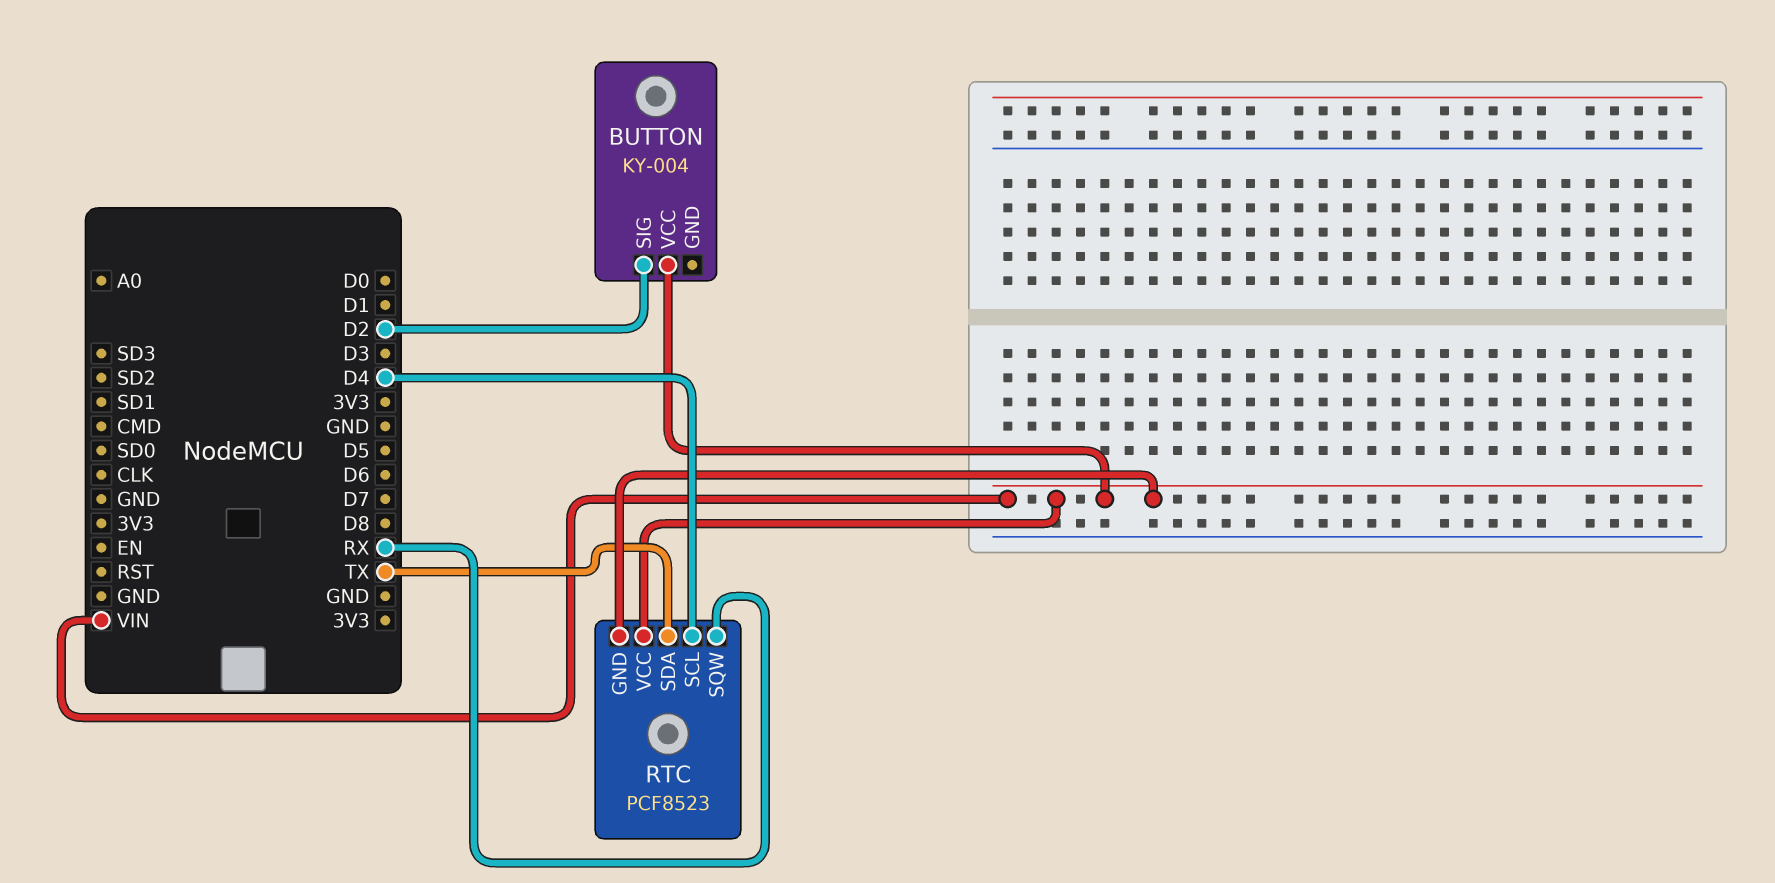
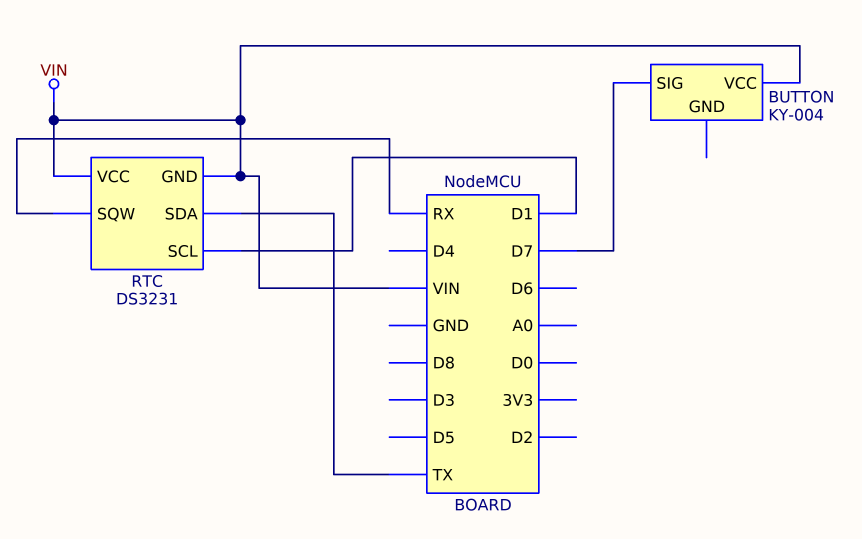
BUTTON pin SIG: D2 -> D7
RTC: PCF8523 -> DS3231
RTC pin SCL: D4 -> D1

